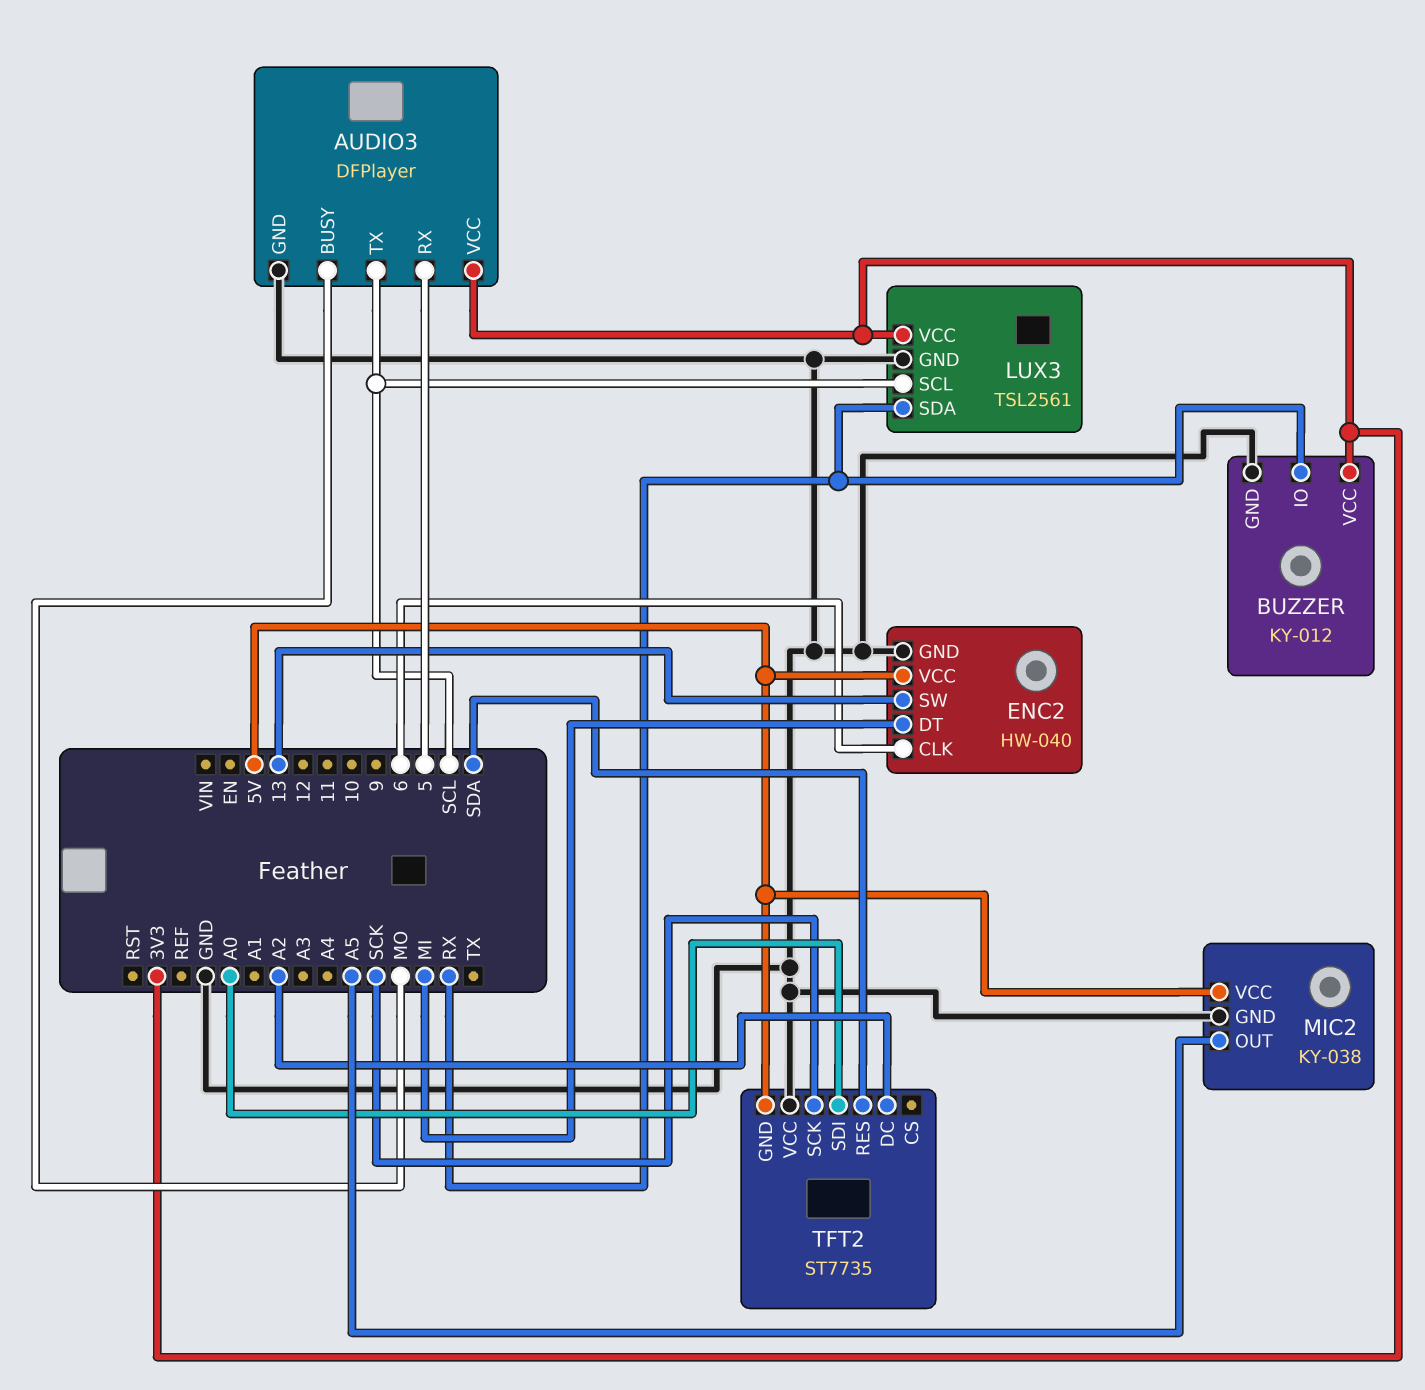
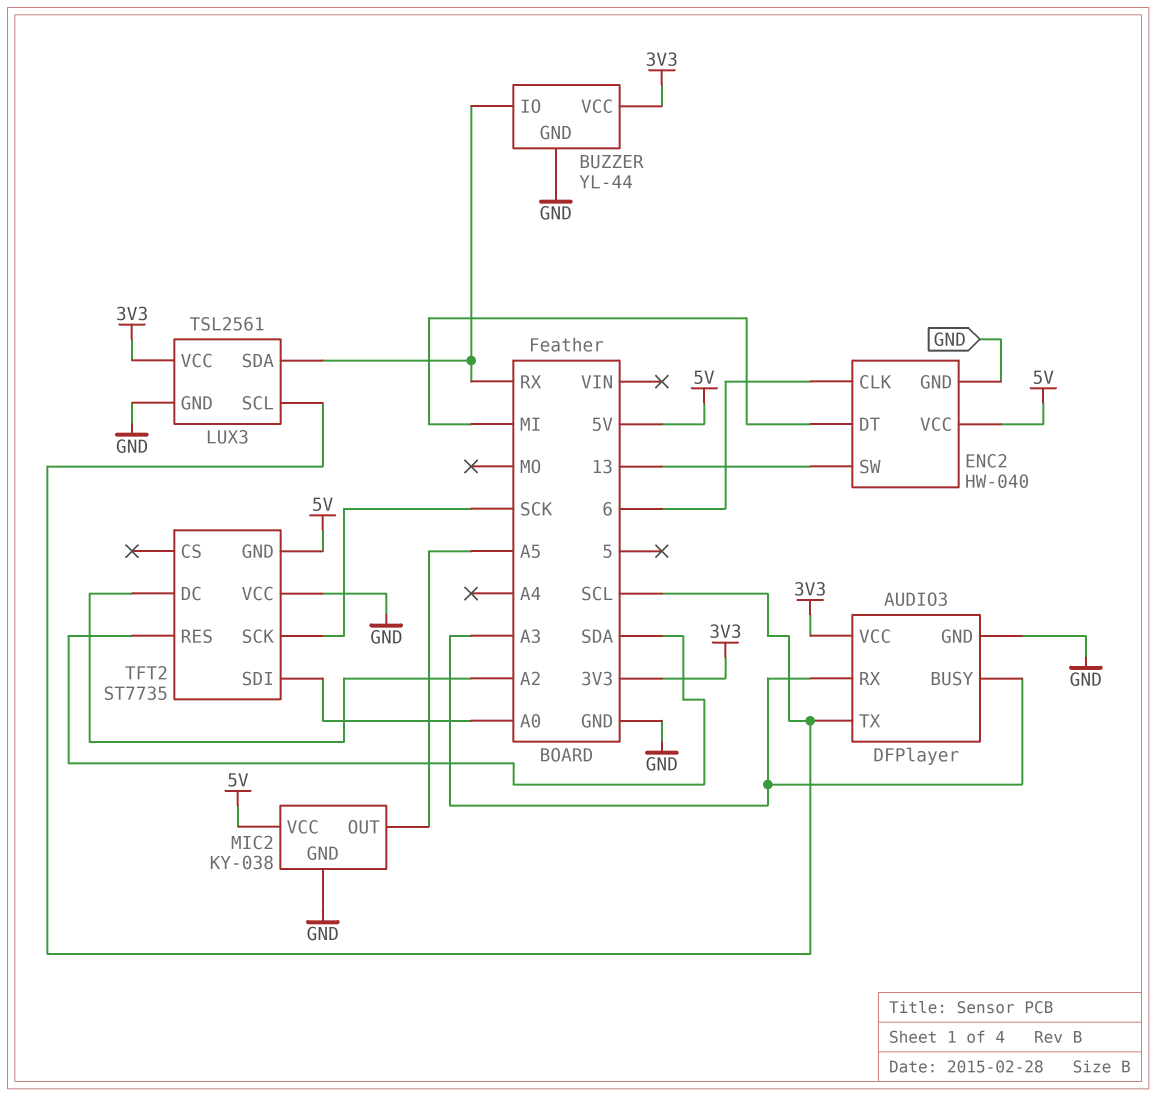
AUDIO3 pin BUSY: MO -> A3
AUDIO3 pin RX: 5 -> A3
BUZZER: KY-012 -> YL-44

